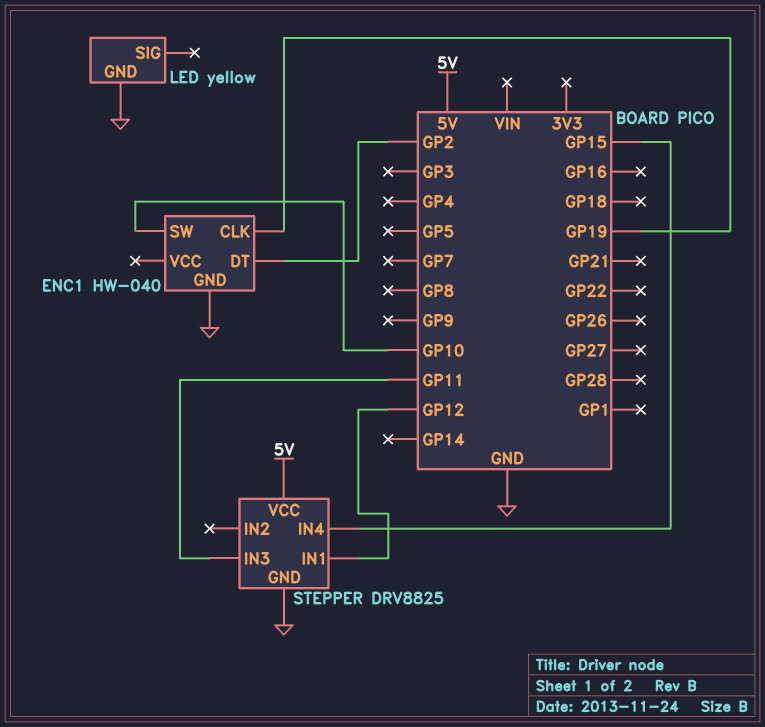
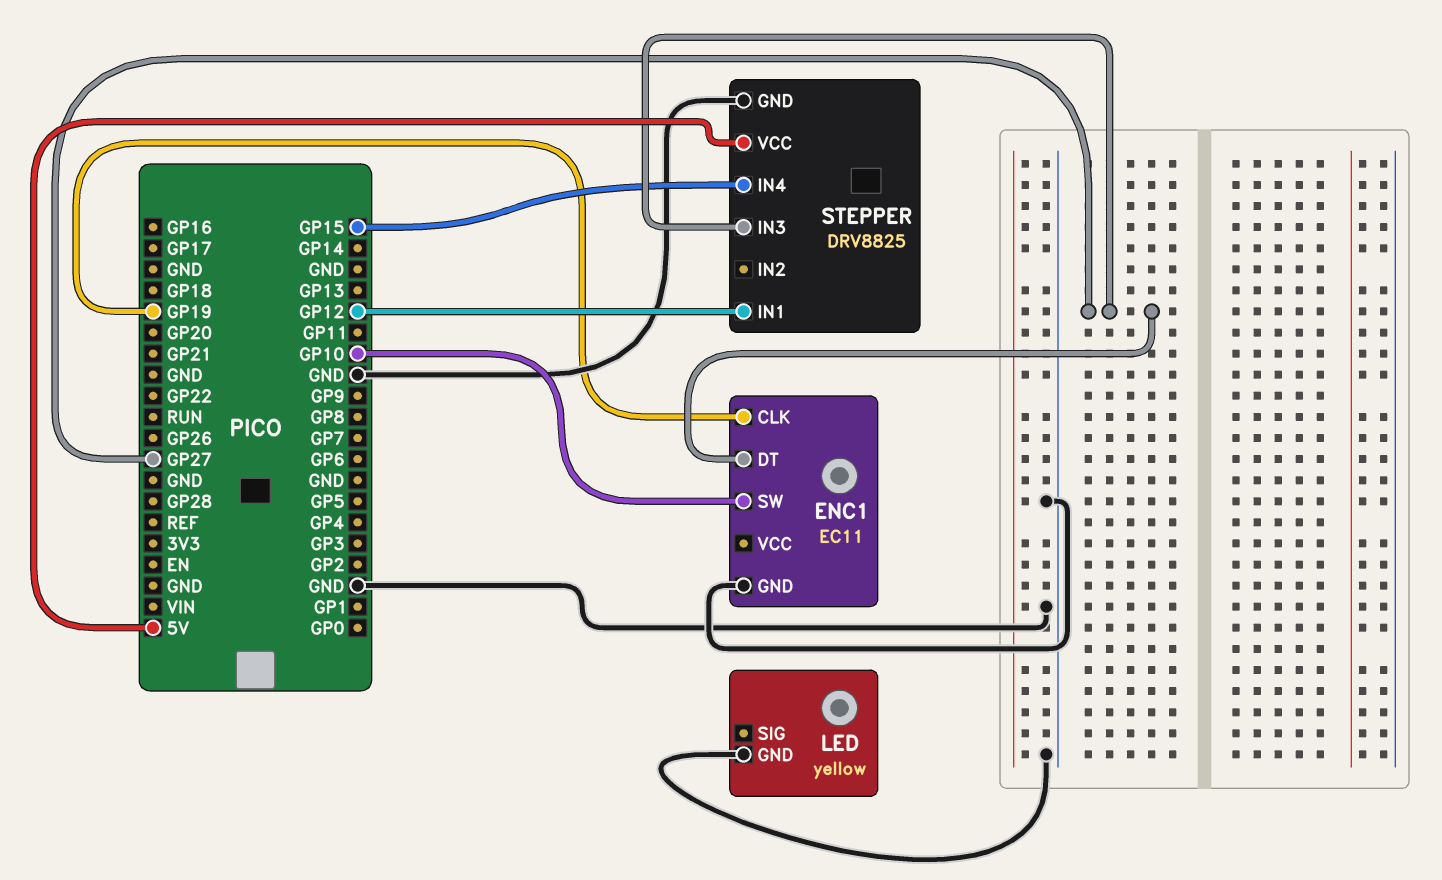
ENC1: HW-040 -> EC11
ENC1 pin DT: GP2 -> GP27
STEPPER pin IN3: GP11 -> GP27

